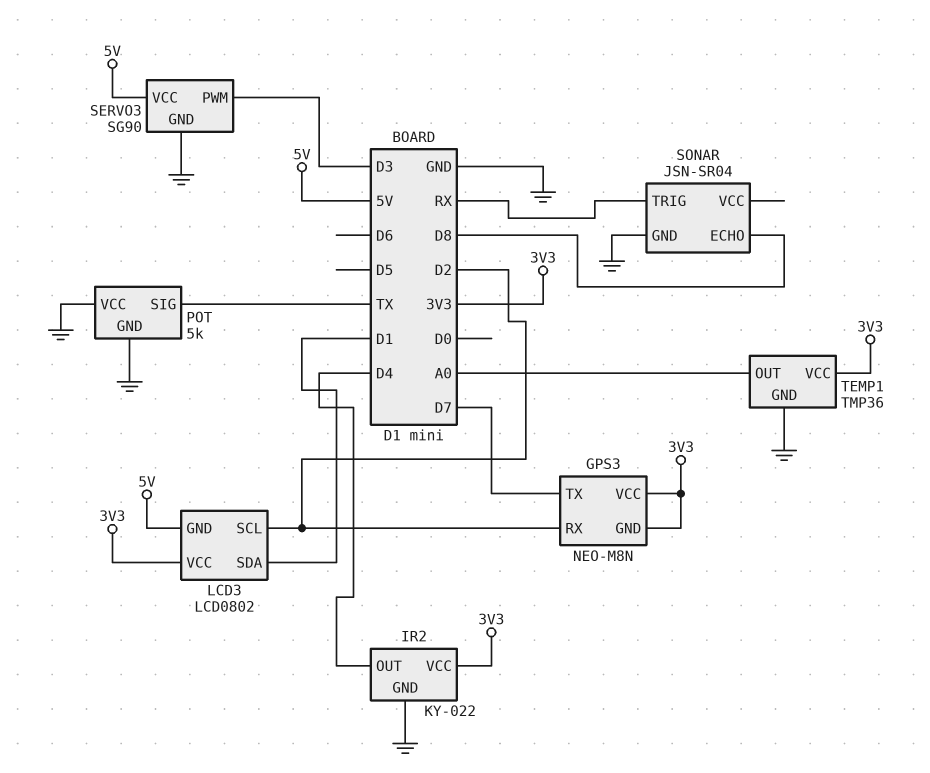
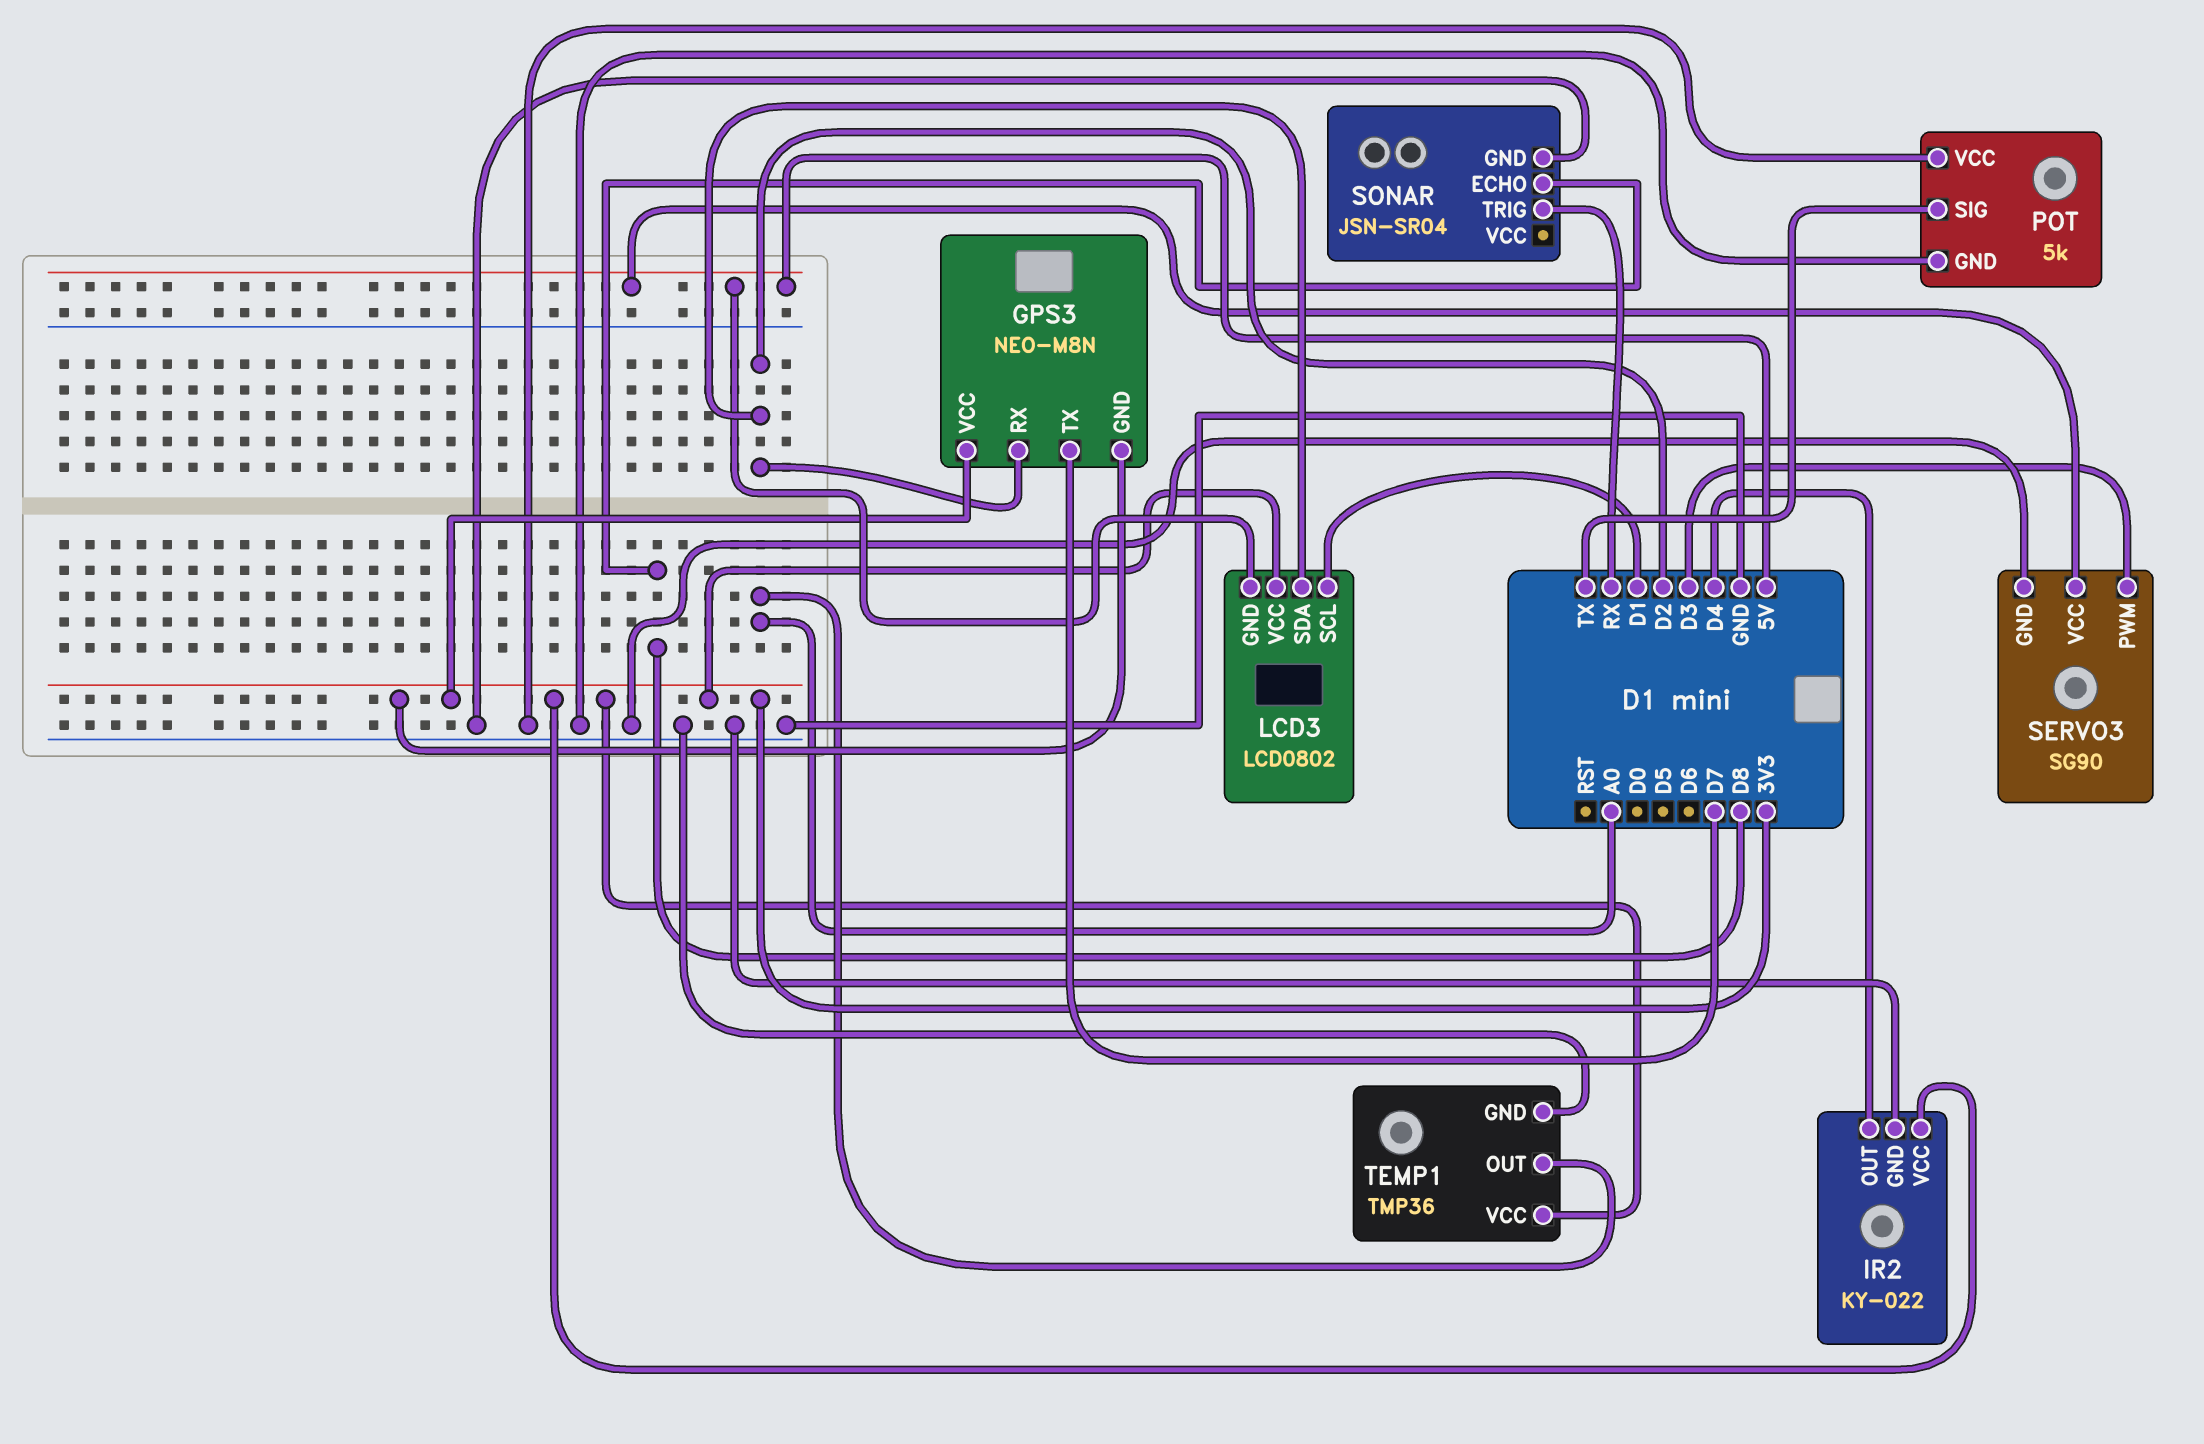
LCD3 pin SCL: D2 -> D1
LCD3 pin SDA: D1 -> D2

